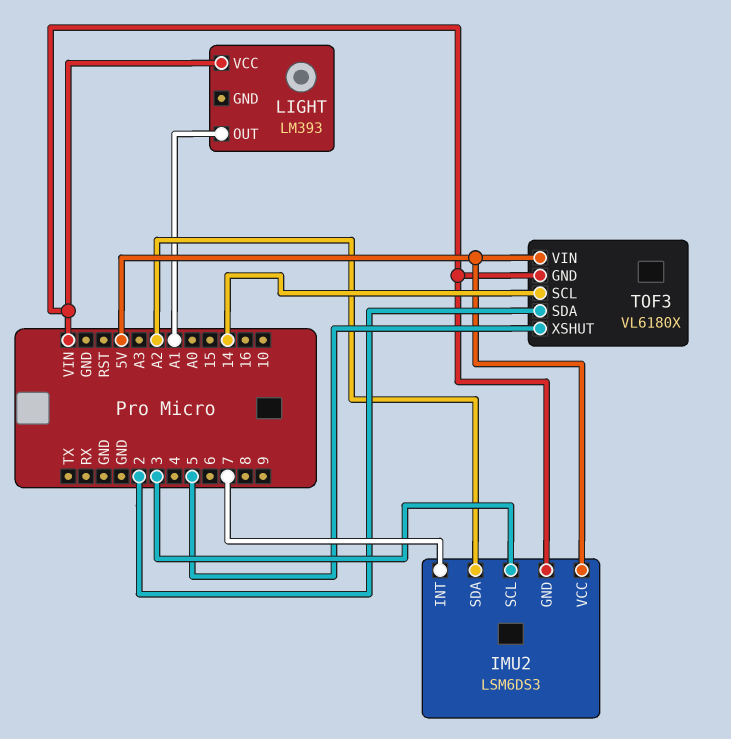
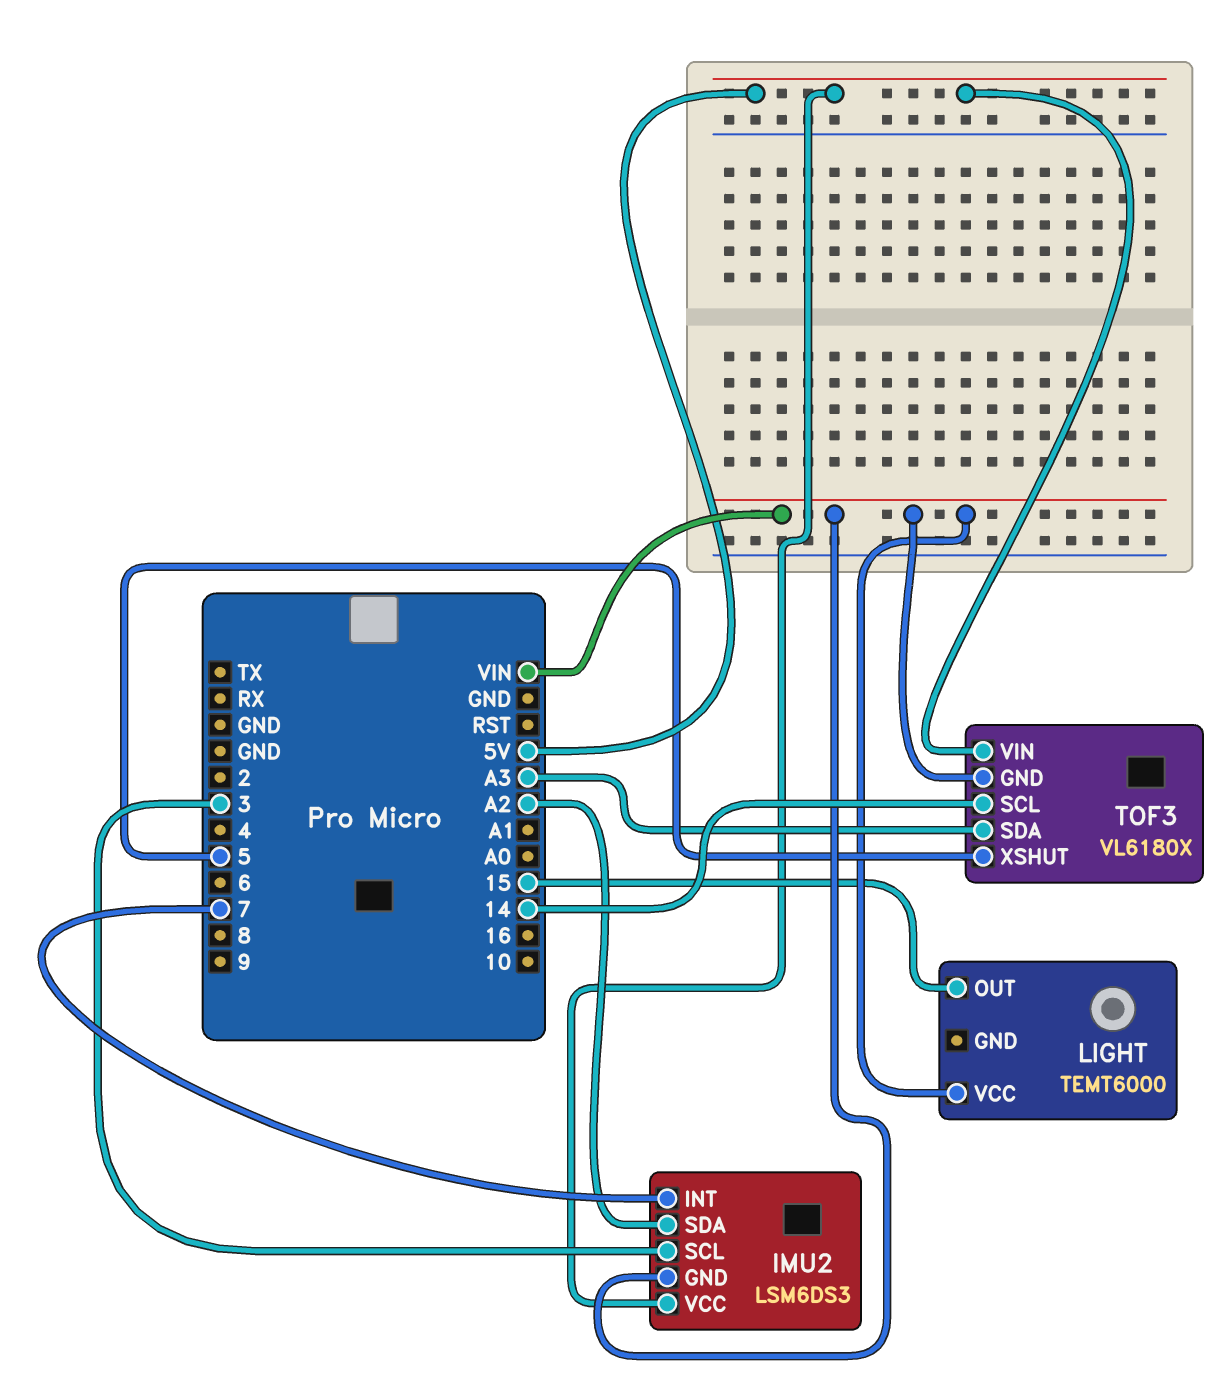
LIGHT: LM393 -> TEMT6000
LIGHT pin OUT: A1 -> 15
TOF3 pin SDA: 2 -> A3

